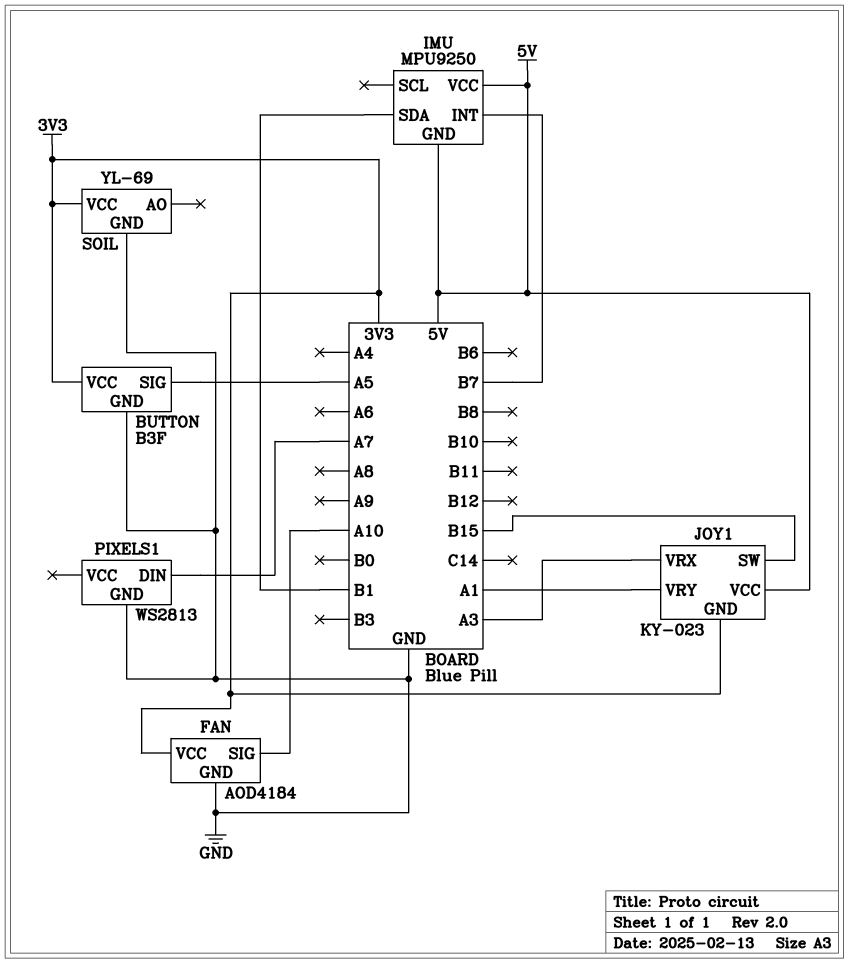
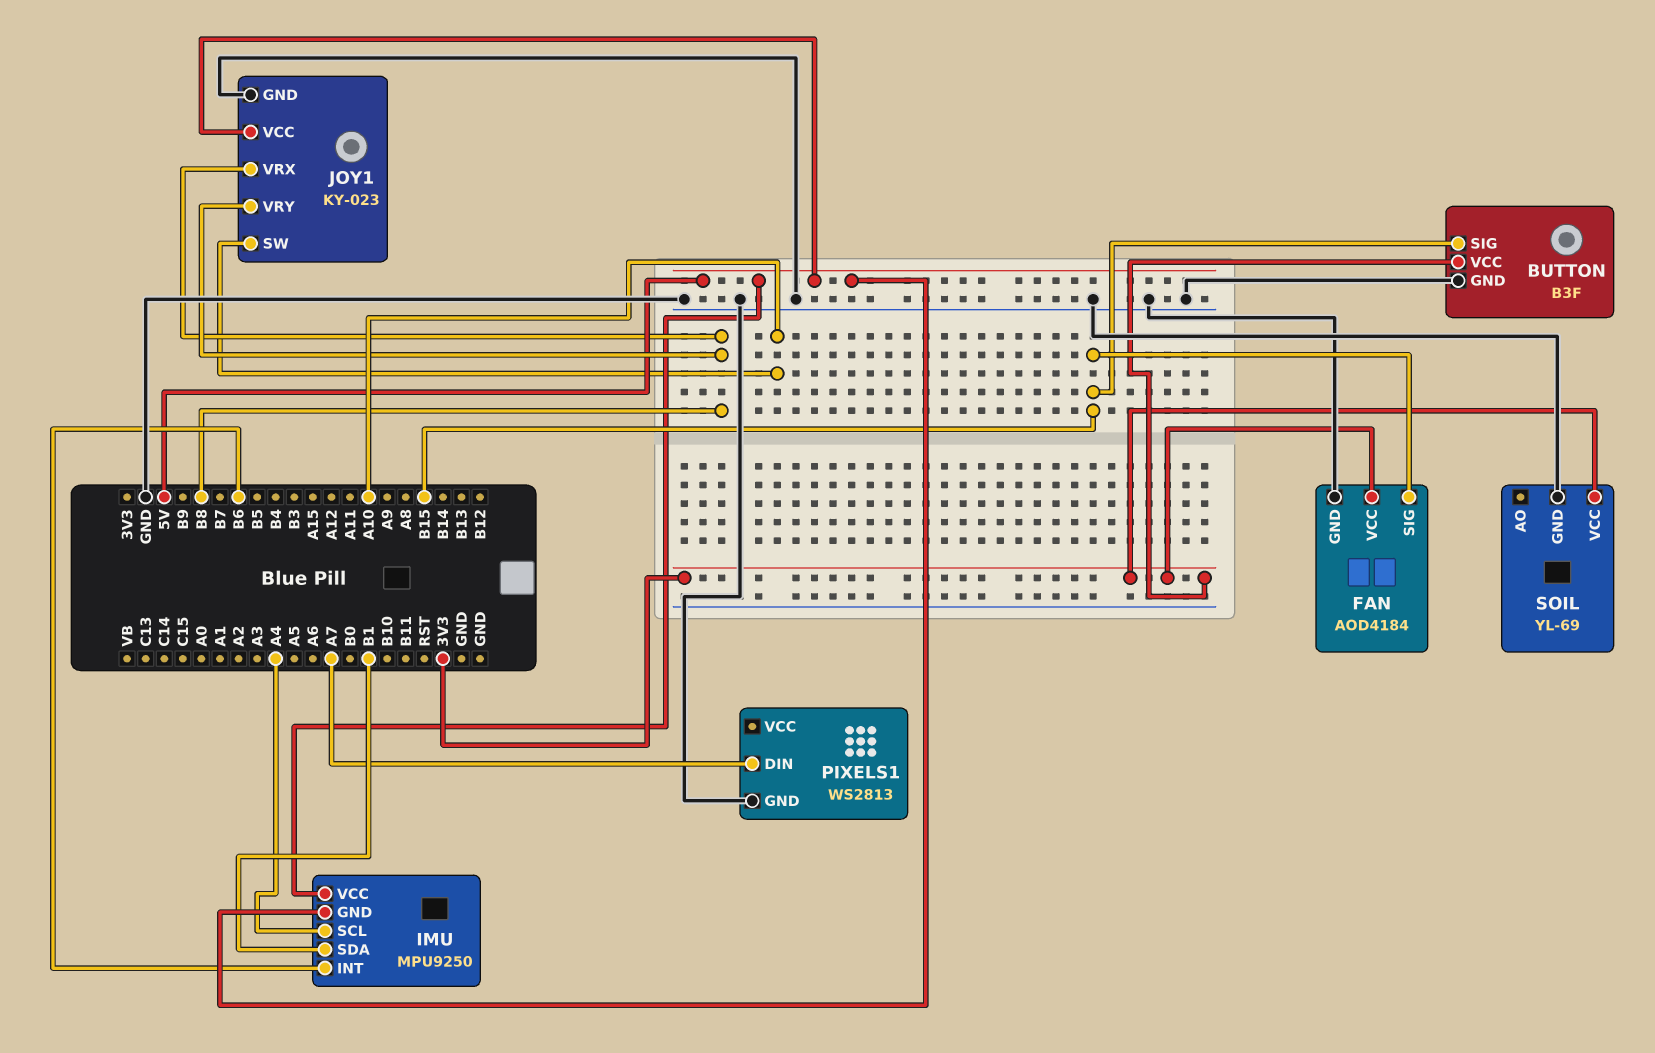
BUTTON pin SIG: A5 -> B15
FAN pin SIG: A10 -> B15
IMU pin INT: B7 -> B6
IMU pin SCL: none -> A4
JOY1 pin GND: 3V3 -> GND
JOY1 pin SW: B15 -> A10
JOY1 pin VRX: A3 -> B8
JOY1 pin VRY: A1 -> B8

